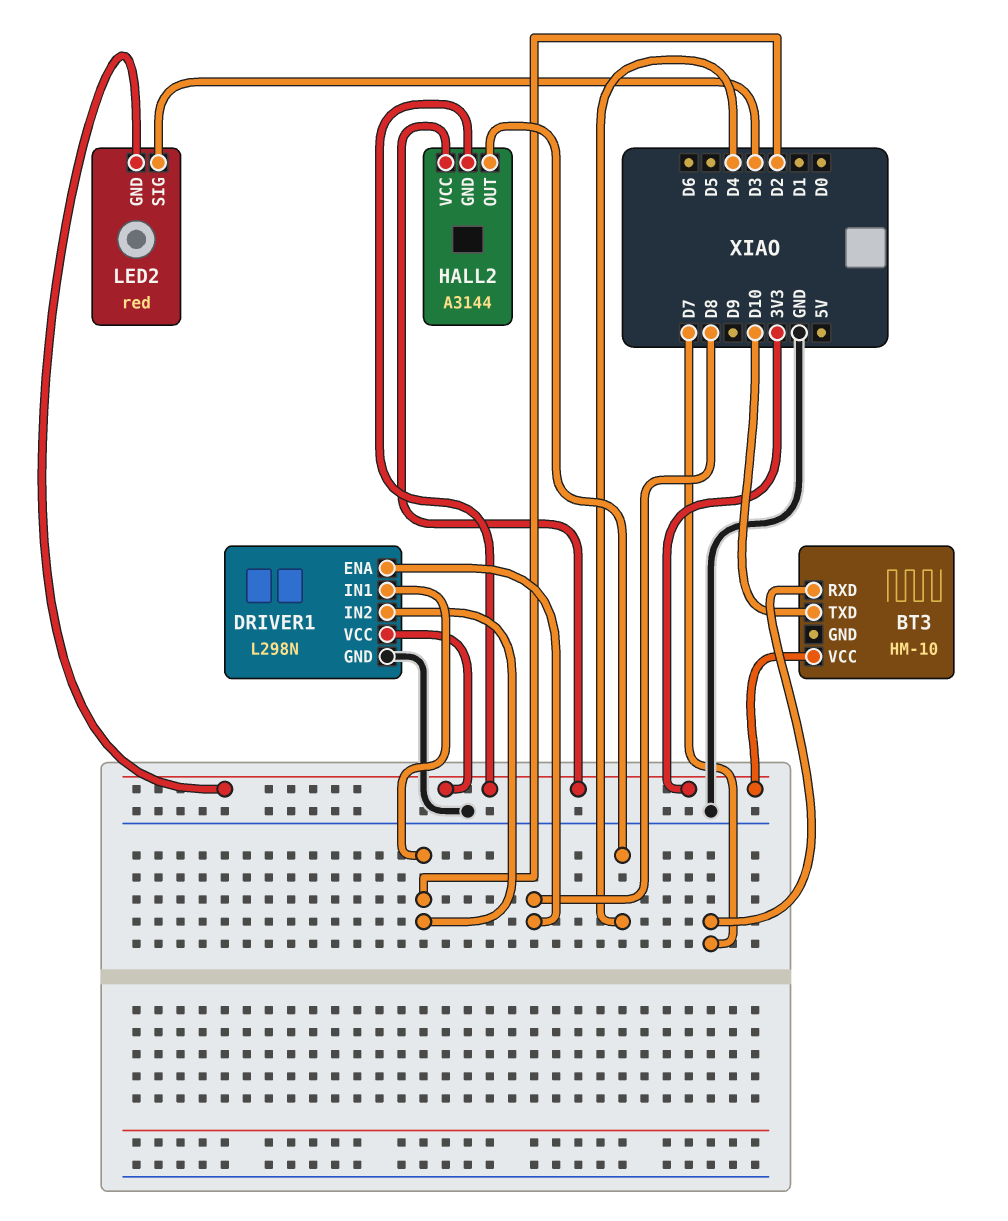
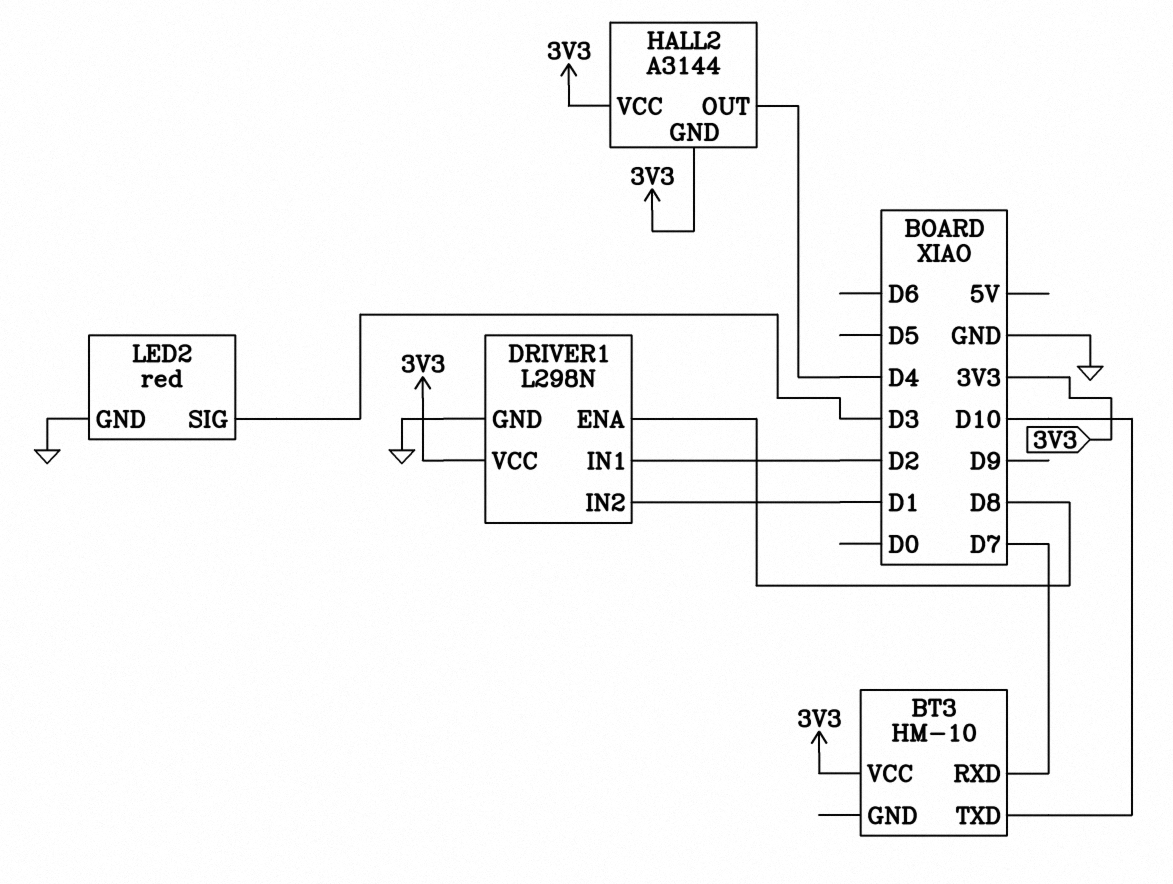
DRIVER1 pin IN2: D2 -> D1
LED2 pin GND: 3V3 -> GND

